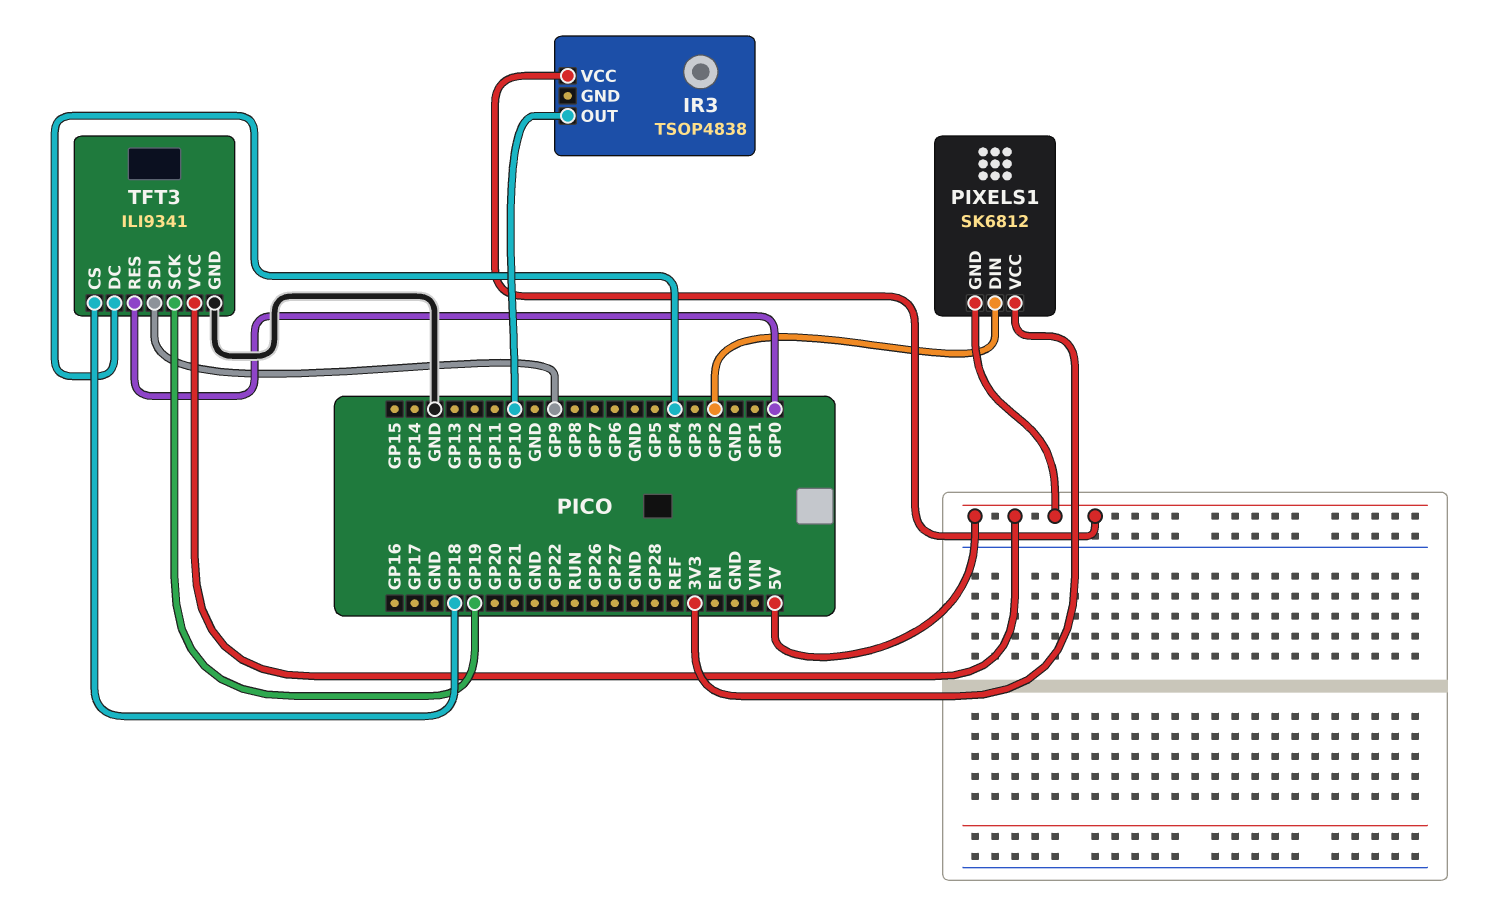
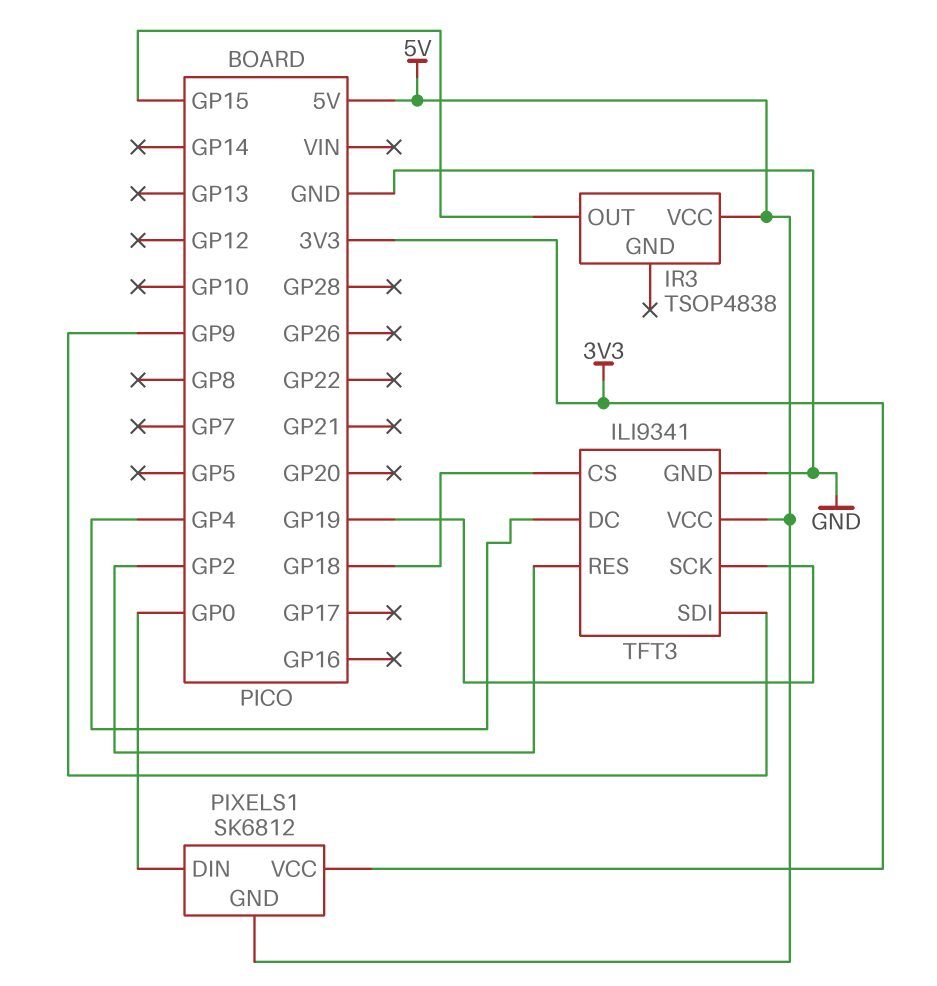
IR3 pin OUT: GP10 -> GP15
PIXELS1 pin DIN: GP2 -> GP0
TFT3 pin RES: GP0 -> GP2

